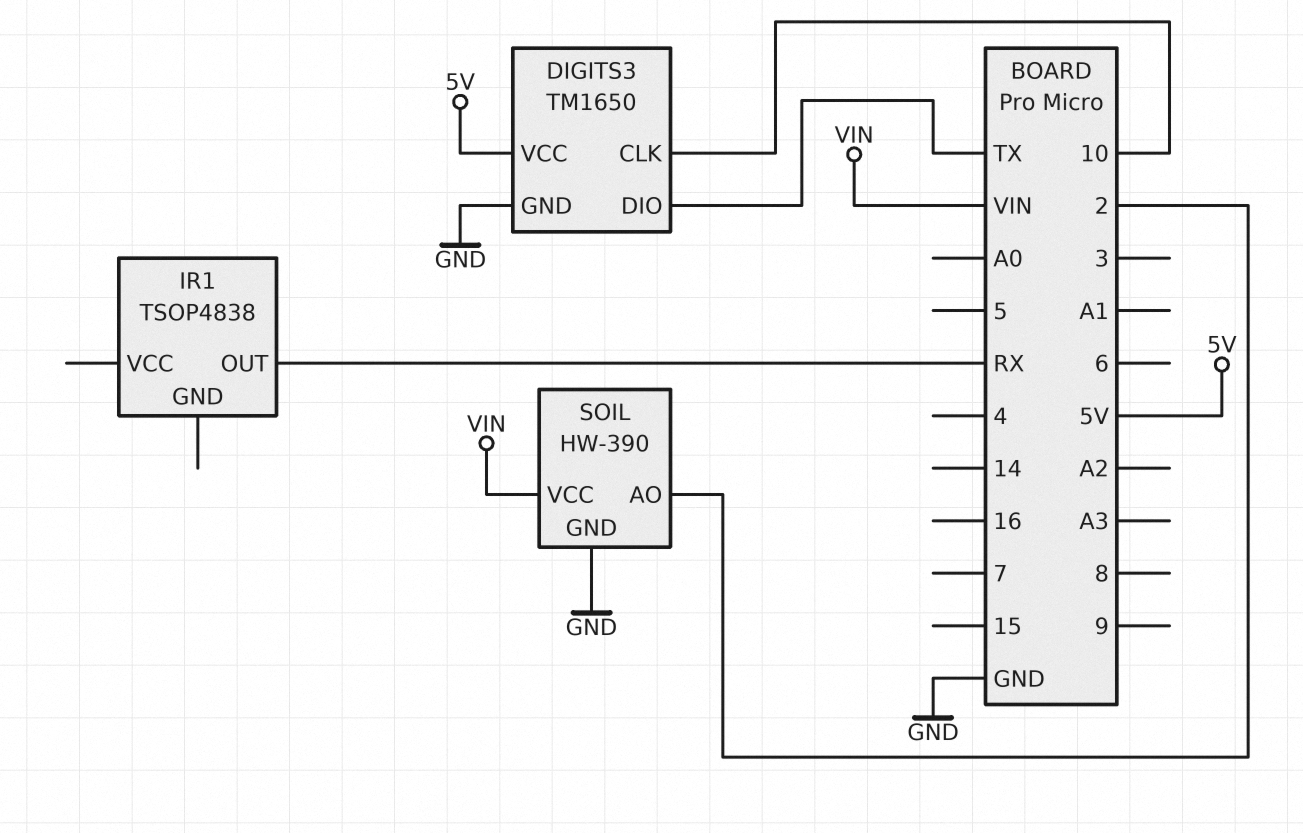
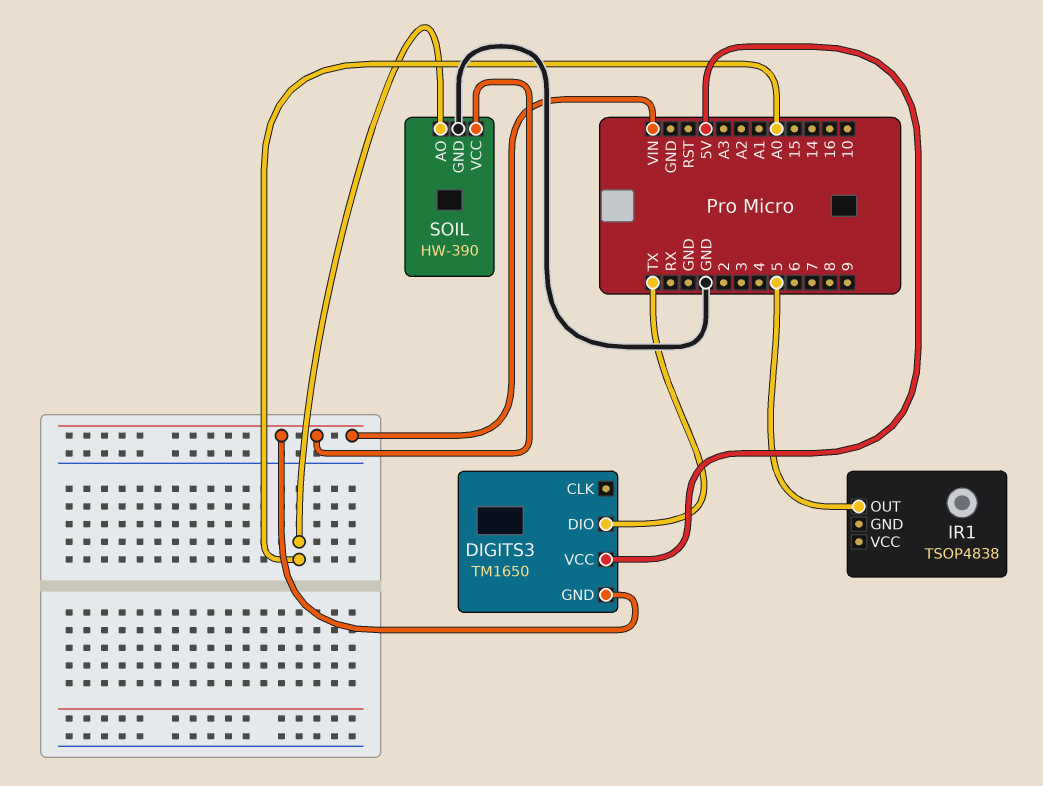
DIGITS3 pin CLK: 10 -> none
DIGITS3 pin GND: GND -> VIN
IR1 pin OUT: RX -> 5
SOIL pin AO: 2 -> A0

